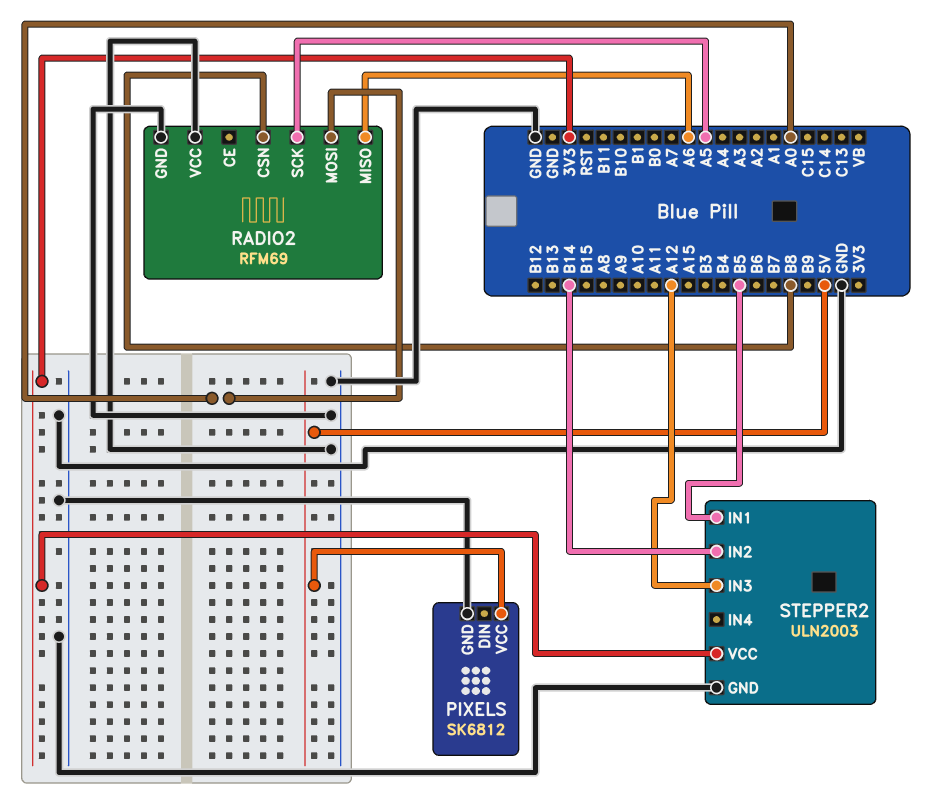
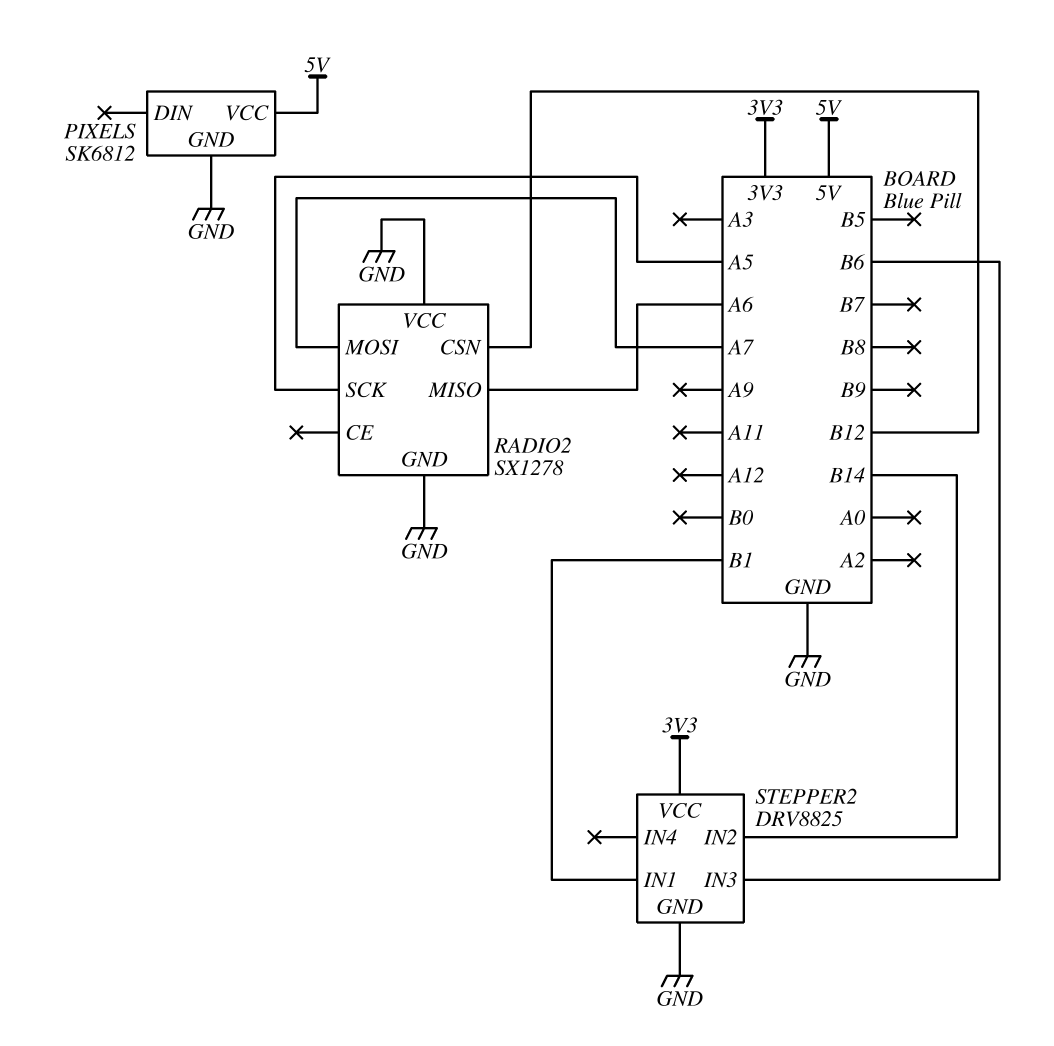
RADIO2: RFM69 -> SX1278
RADIO2 pin CSN: B8 -> B12
RADIO2 pin MOSI: A0 -> A7
STEPPER2: ULN2003 -> DRV8825
STEPPER2 pin IN1: B5 -> B1
STEPPER2 pin IN3: A12 -> B6

